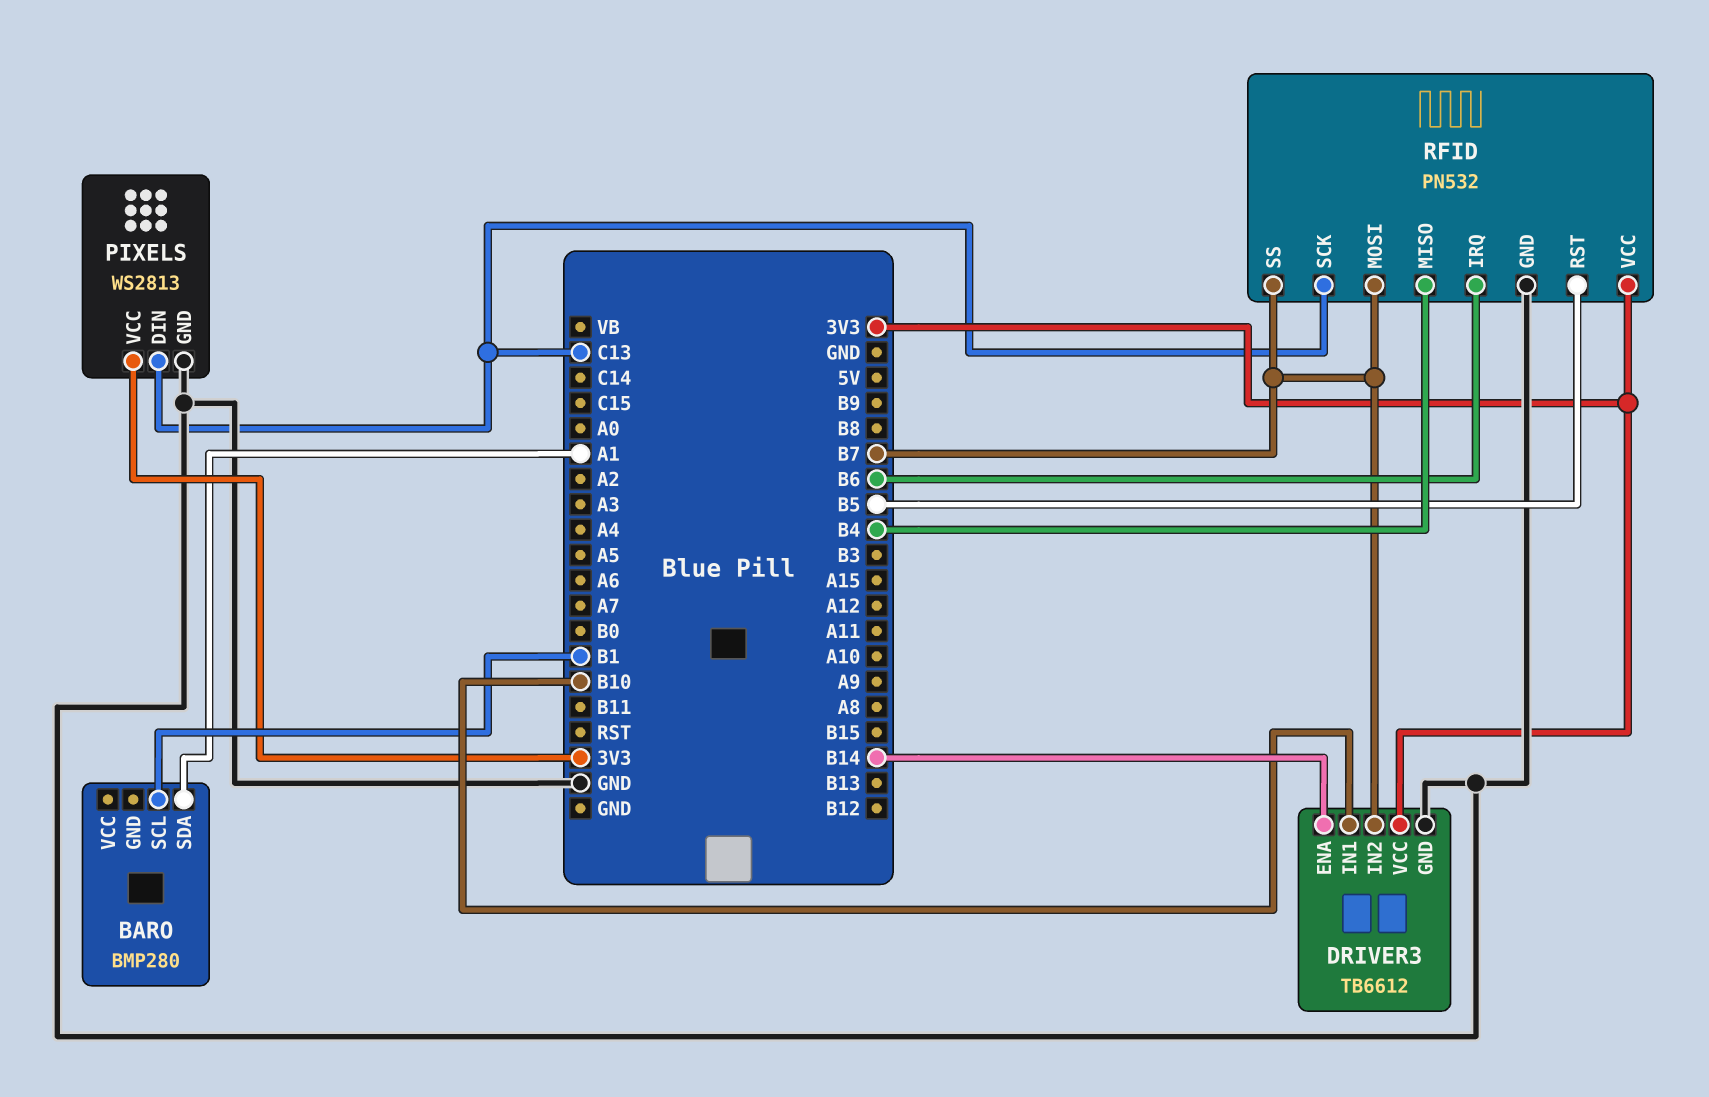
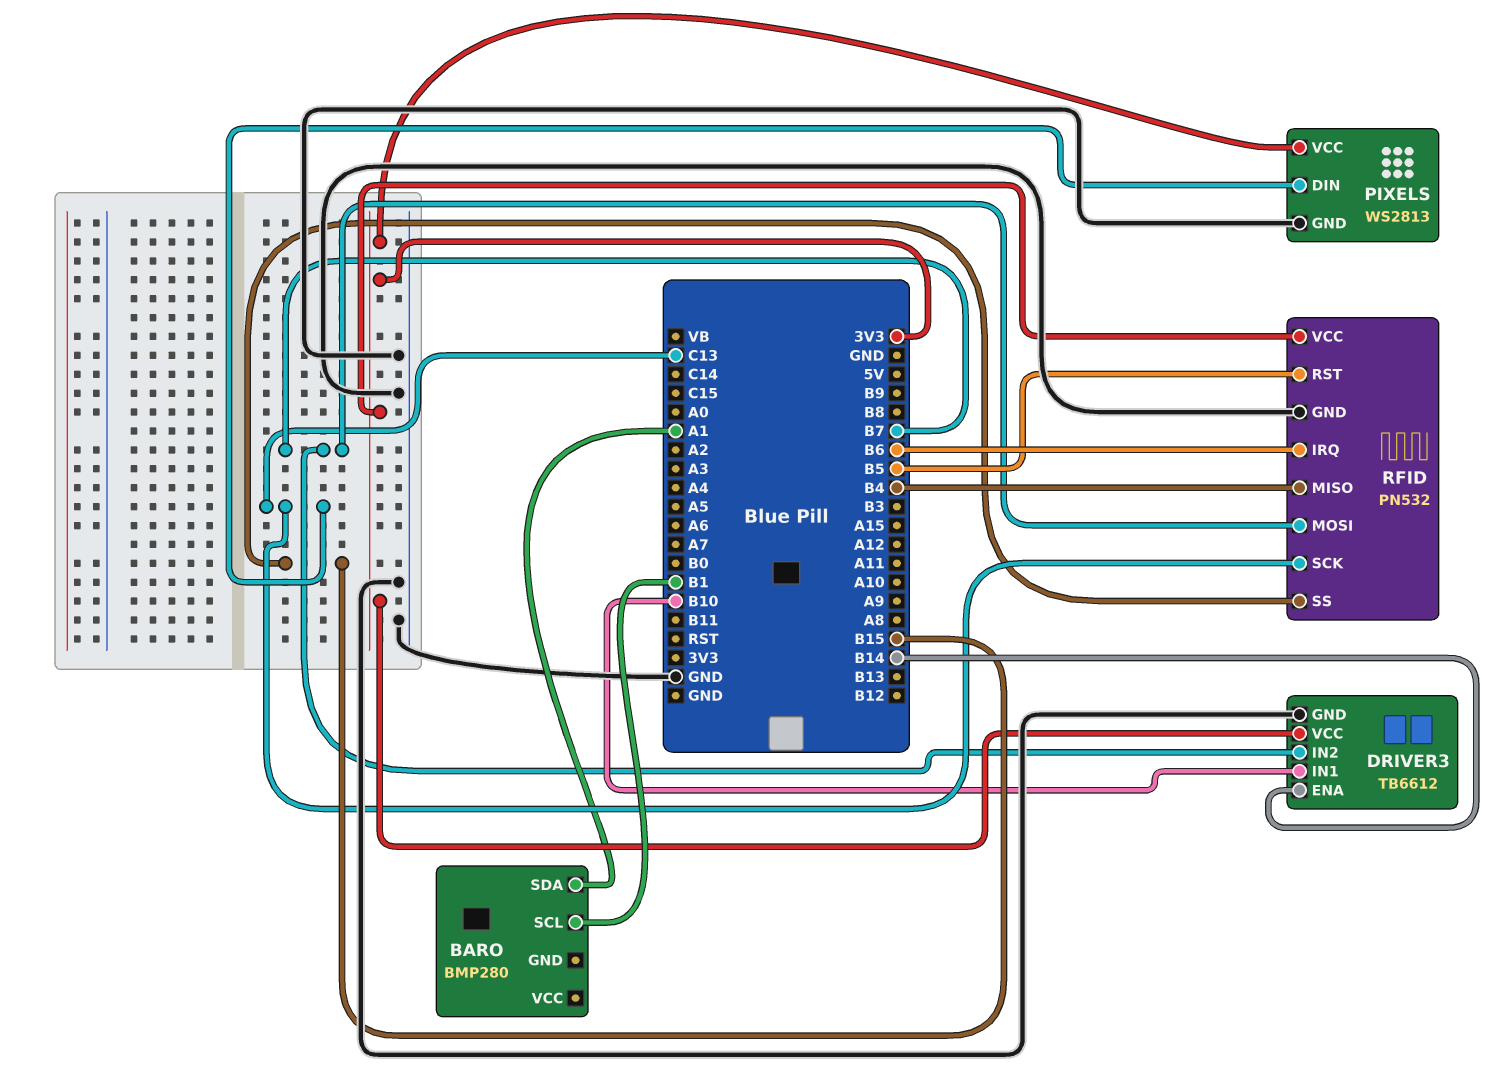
RFID pin SS: B7 -> B15

